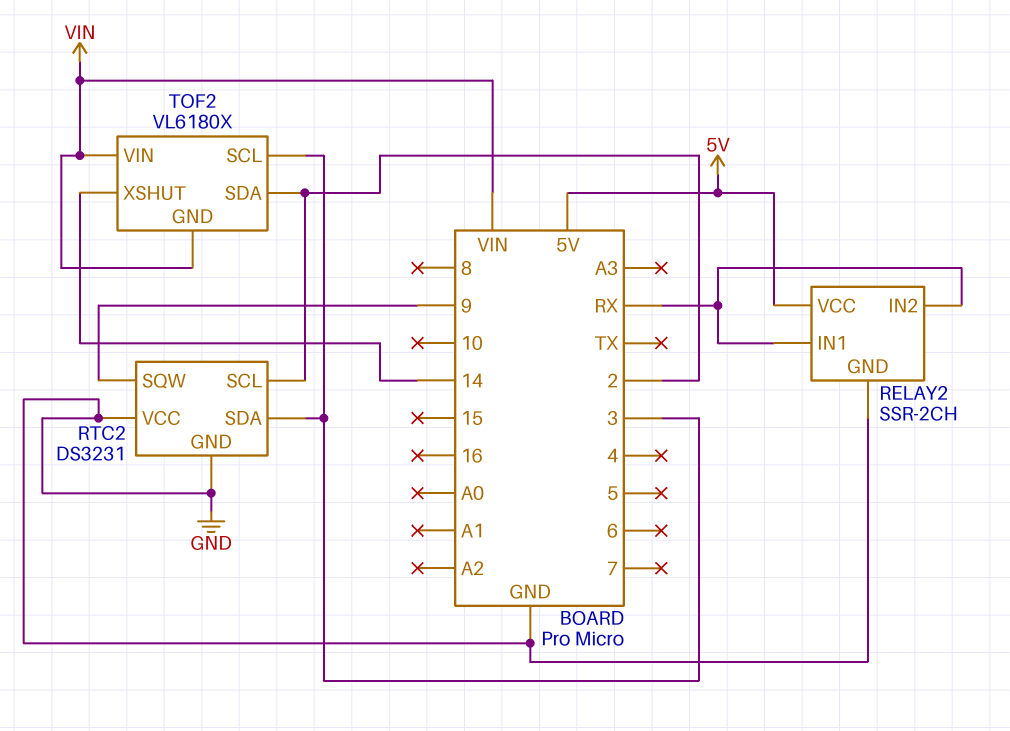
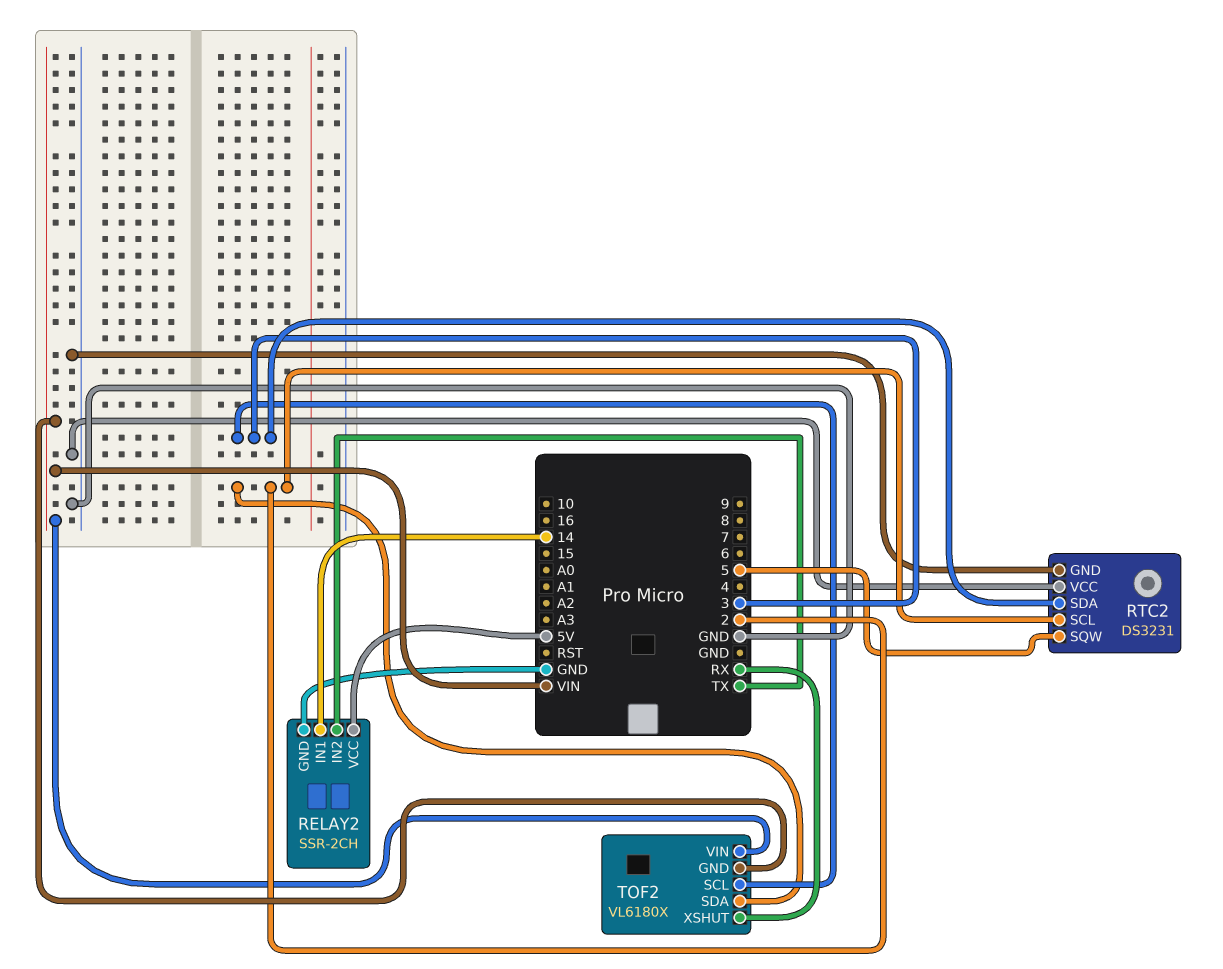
RELAY2 pin IN1: RX -> 14
RELAY2 pin IN2: RX -> TX
RTC2 pin SQW: 9 -> 5
TOF2 pin XSHUT: 14 -> RX

